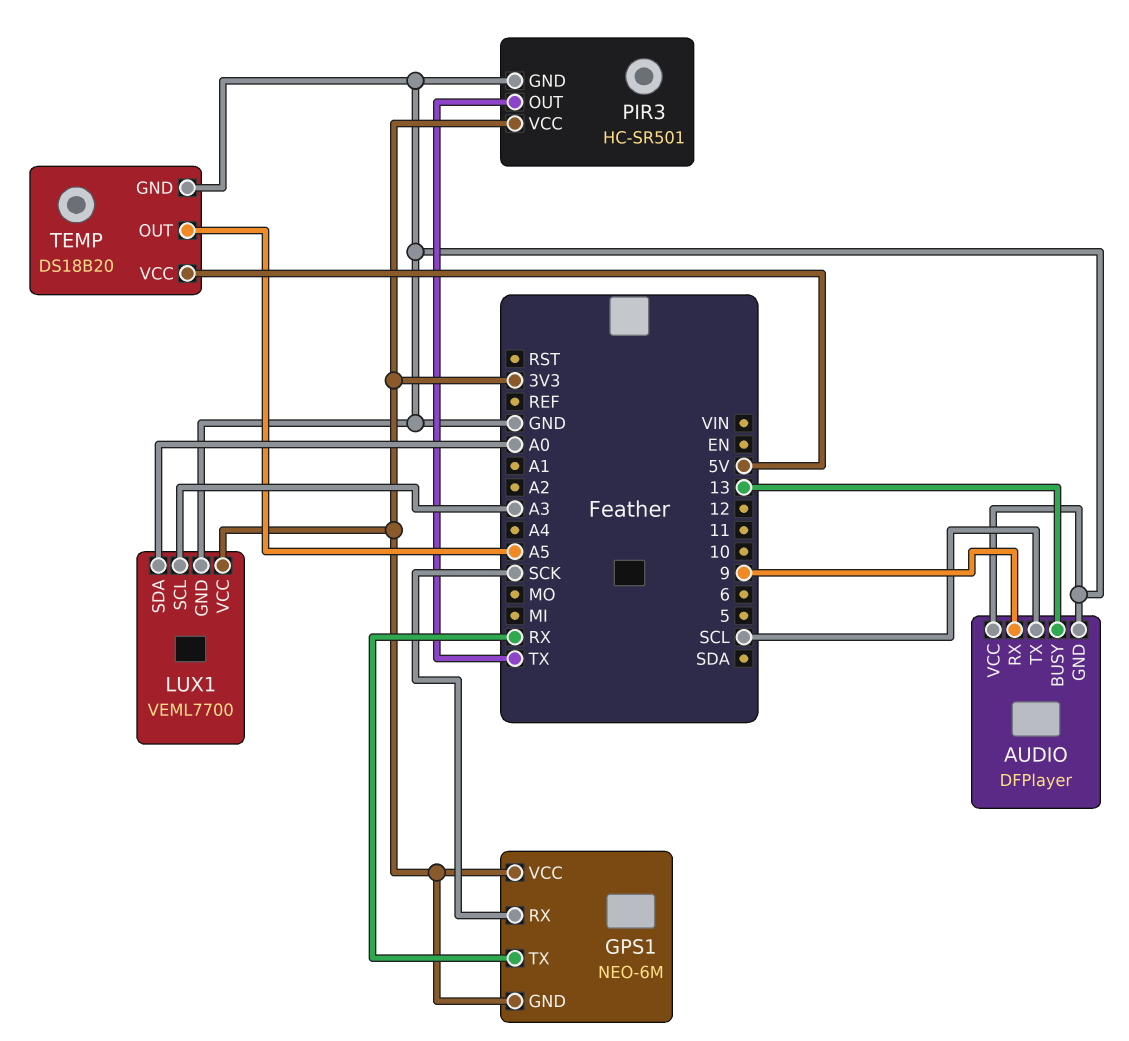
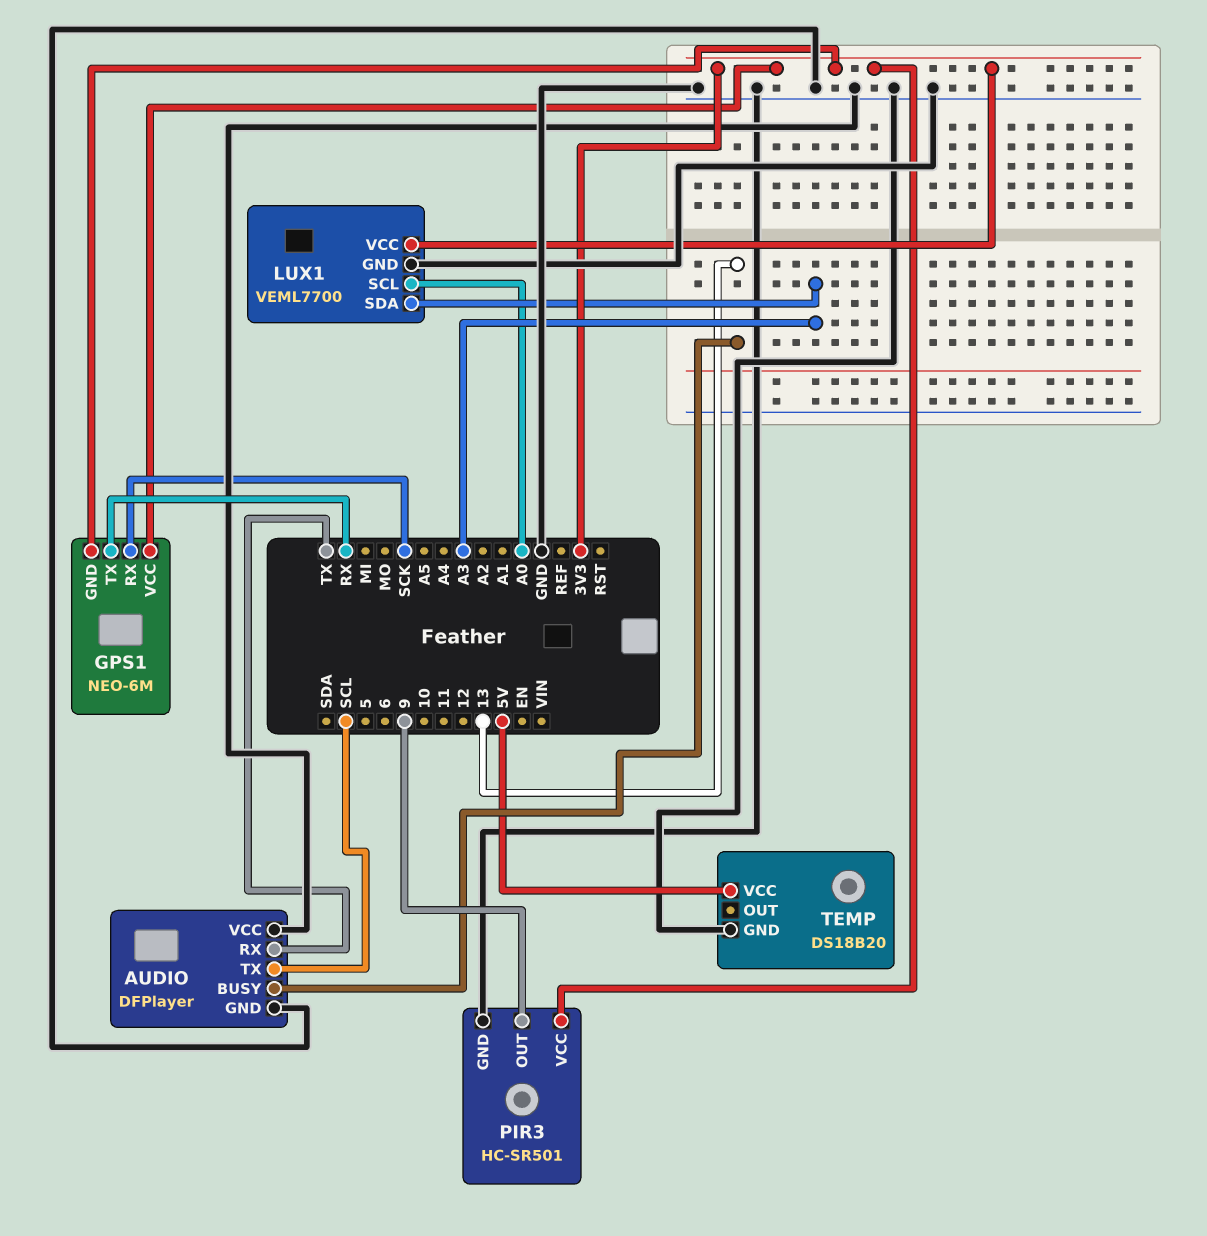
AUDIO pin RX: 9 -> TX
LUX1 pin SCL: A3 -> A0
LUX1 pin SDA: A0 -> A3
PIR3 pin OUT: TX -> 9
TEMP pin OUT: A5 -> none

